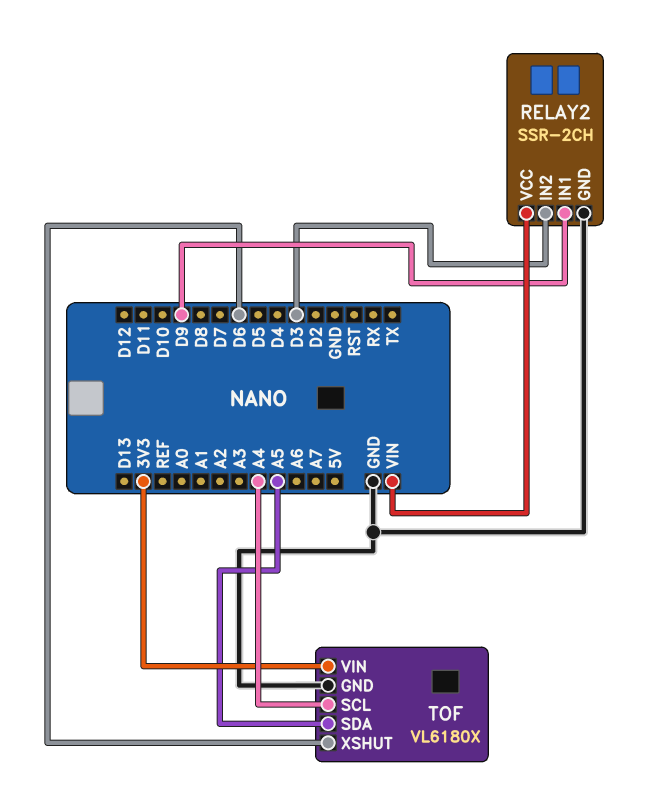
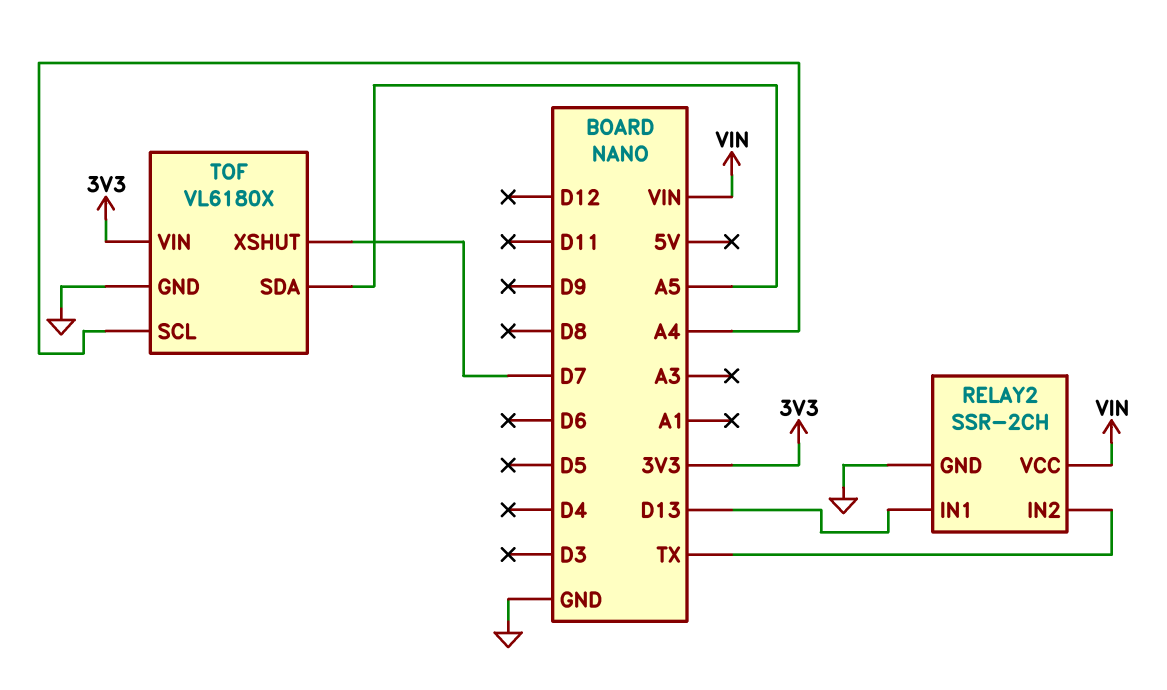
RELAY2 pin IN1: D9 -> D13
RELAY2 pin IN2: D3 -> TX
TOF pin XSHUT: D6 -> D7

